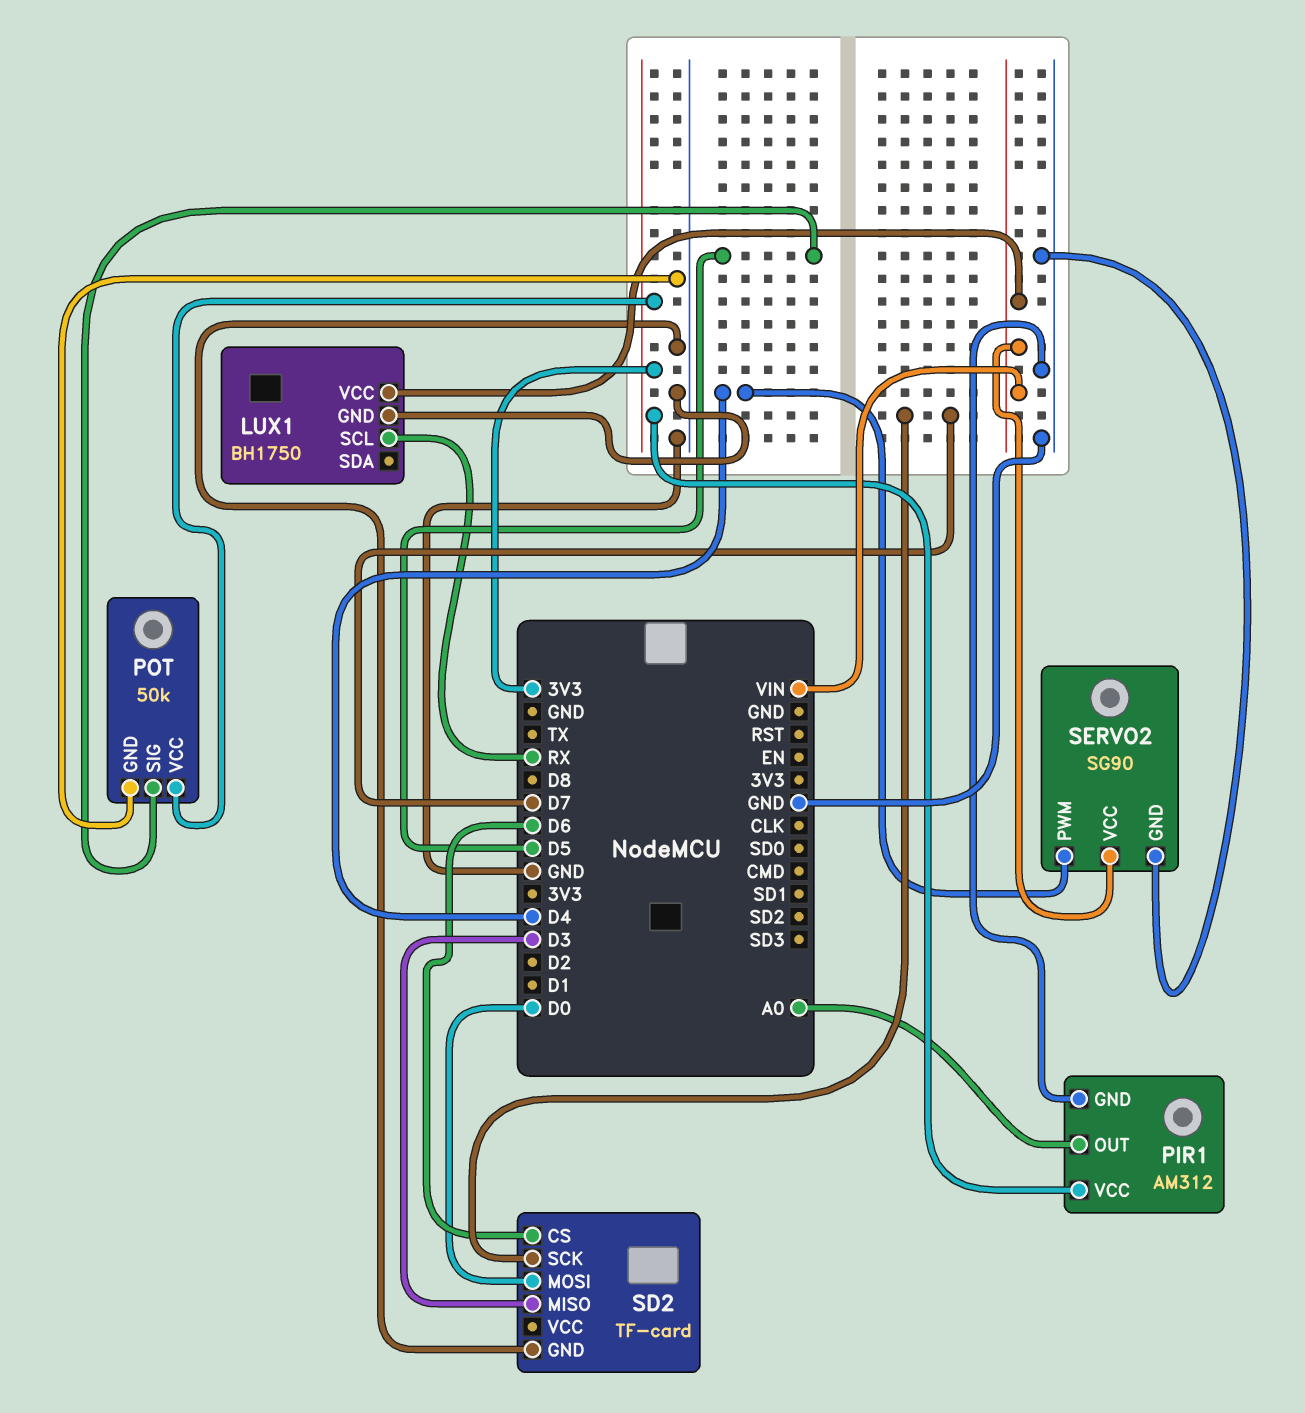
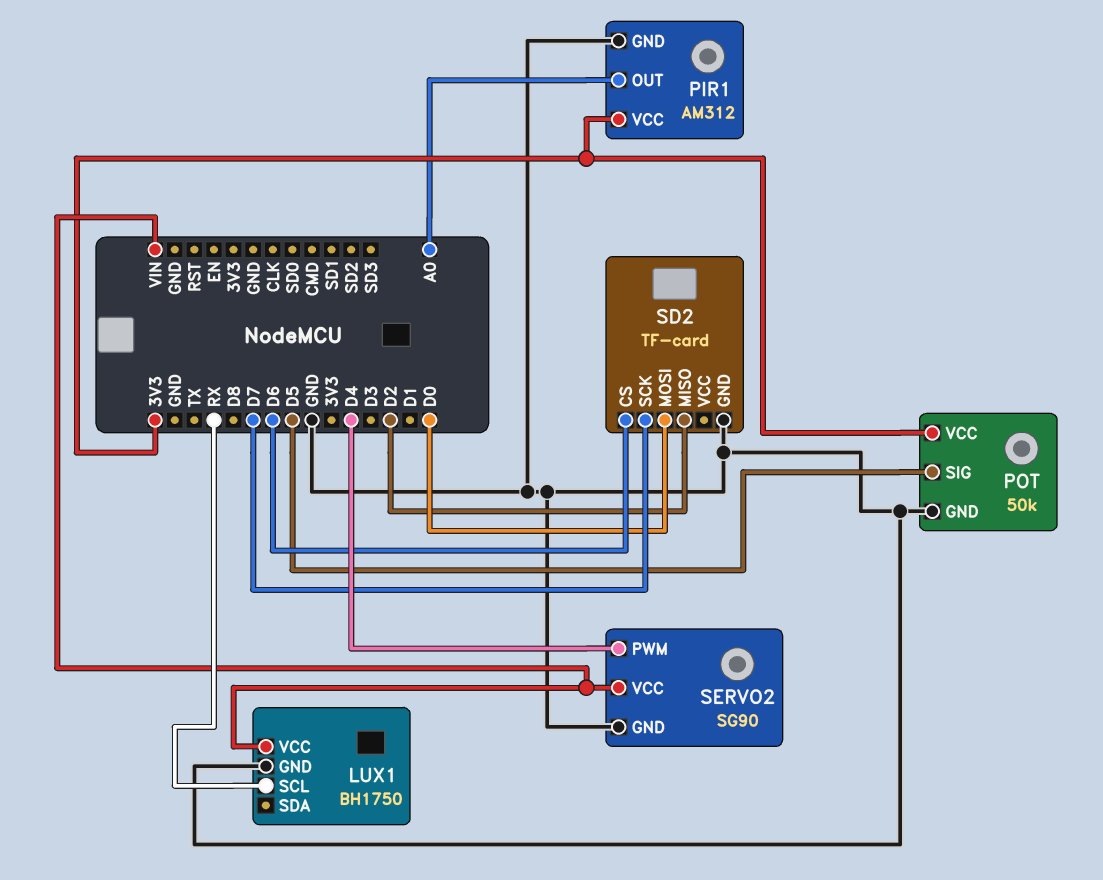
SD2 pin MISO: D3 -> D2

